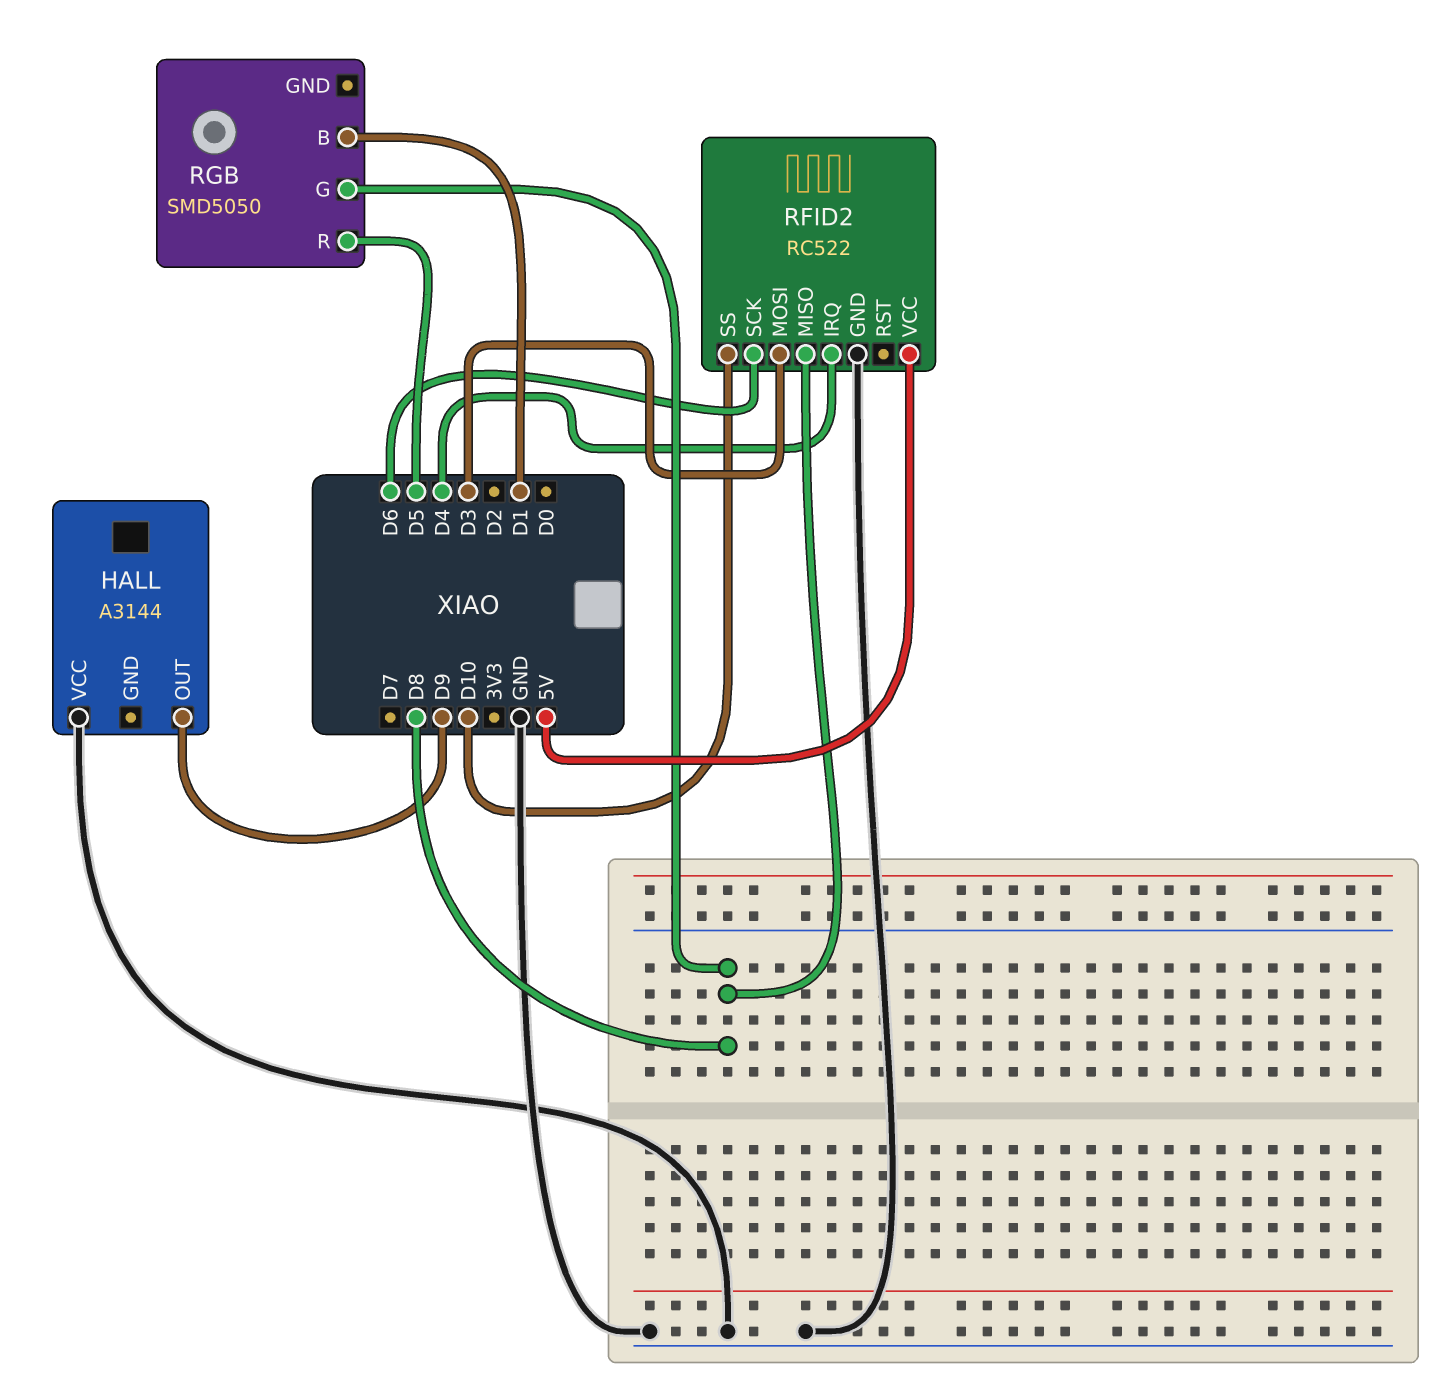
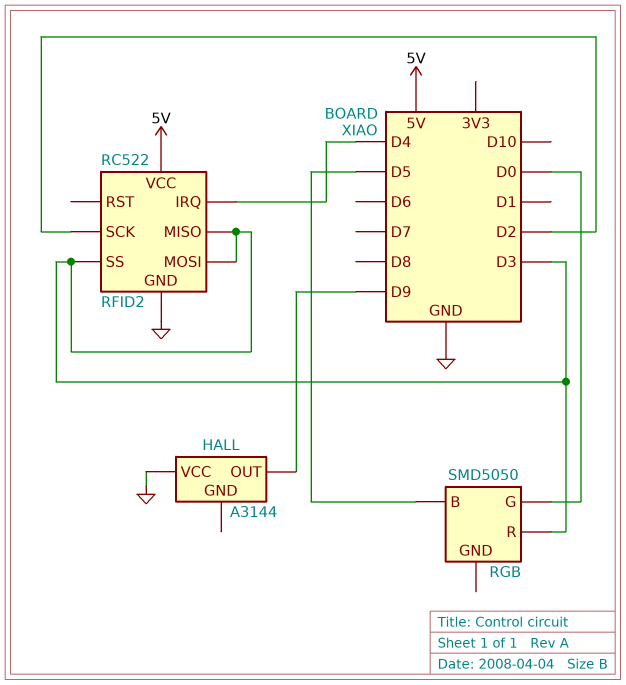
RFID2 pin MISO: D8 -> D3
RFID2 pin SCK: D6 -> D2
RFID2 pin SS: D10 -> D3
RGB pin B: D1 -> D5
RGB pin G: D8 -> D0
RGB pin R: D5 -> D3

